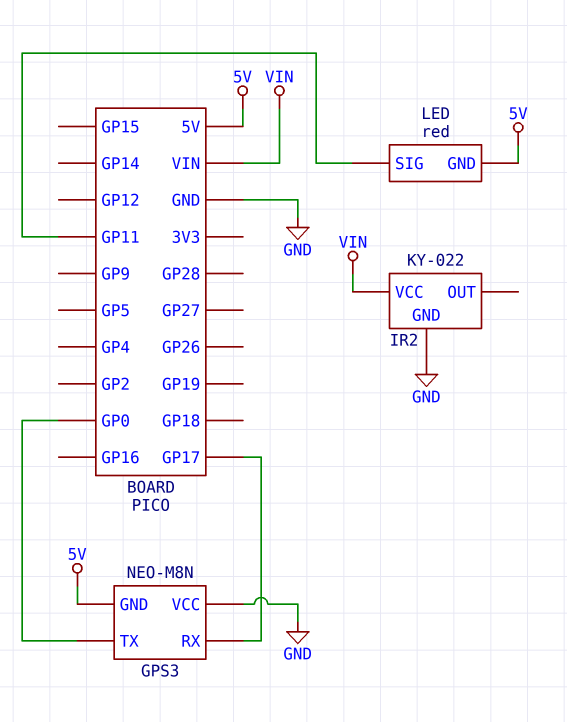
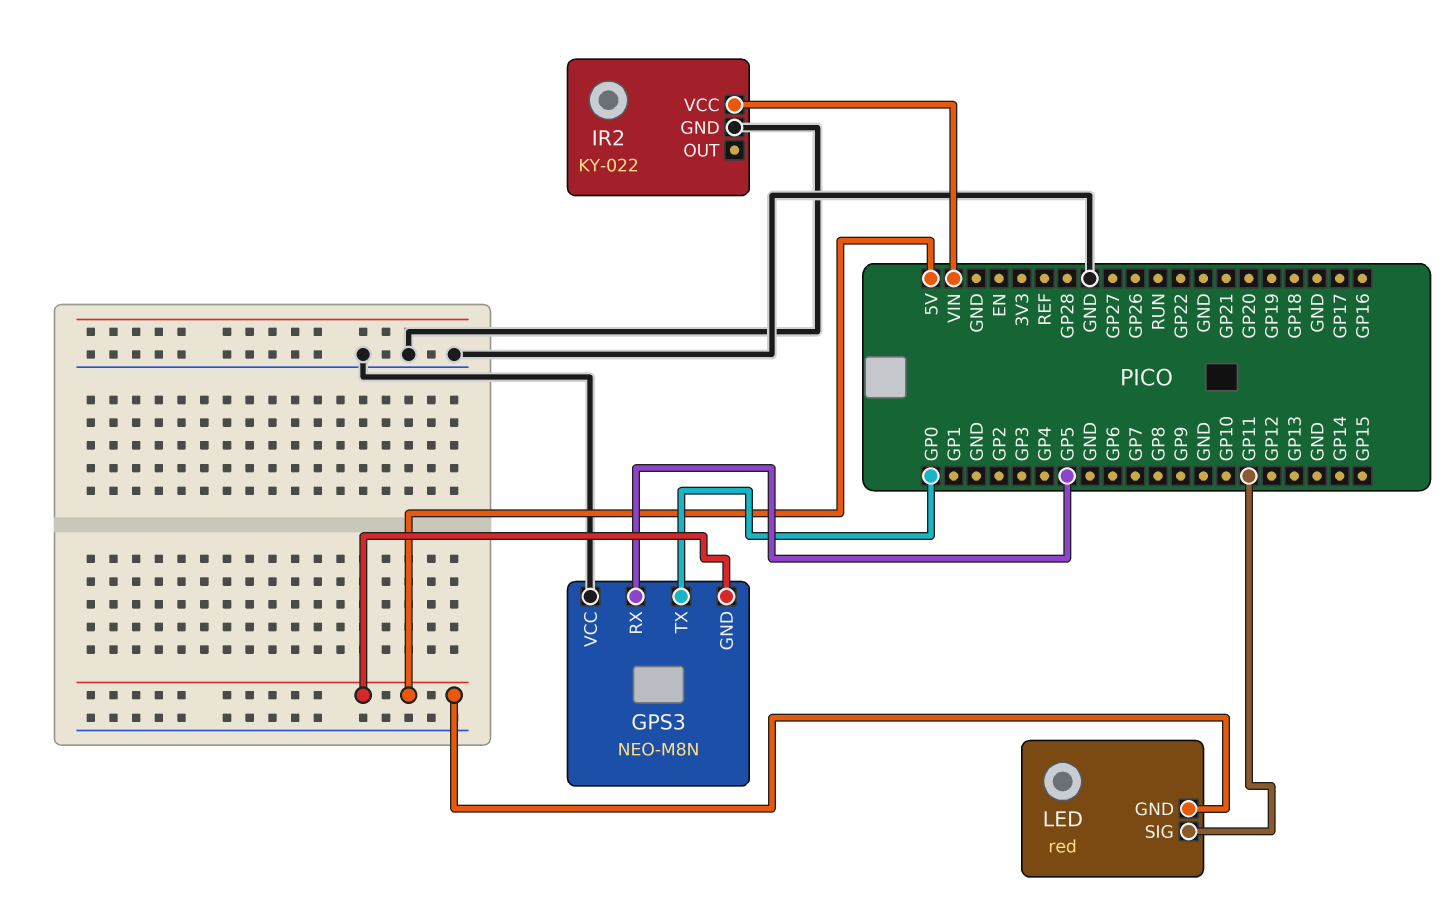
GPS3 pin RX: GP17 -> GP5

